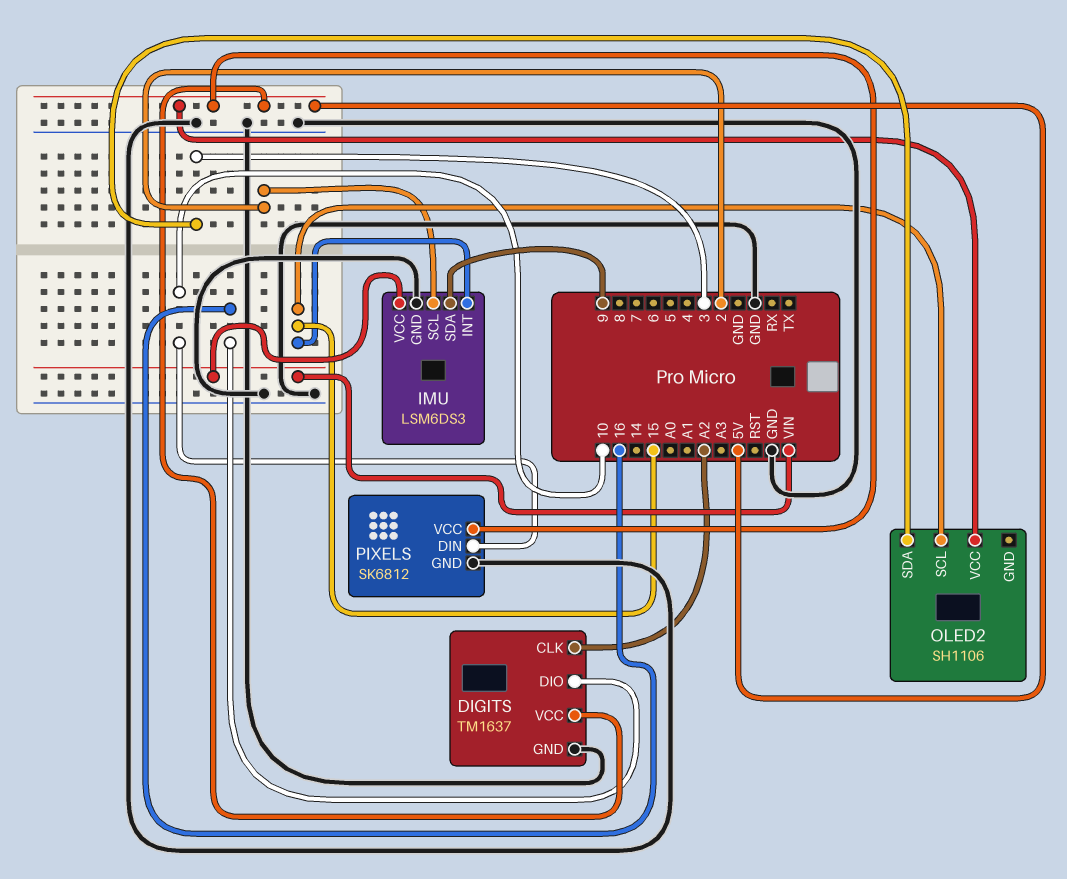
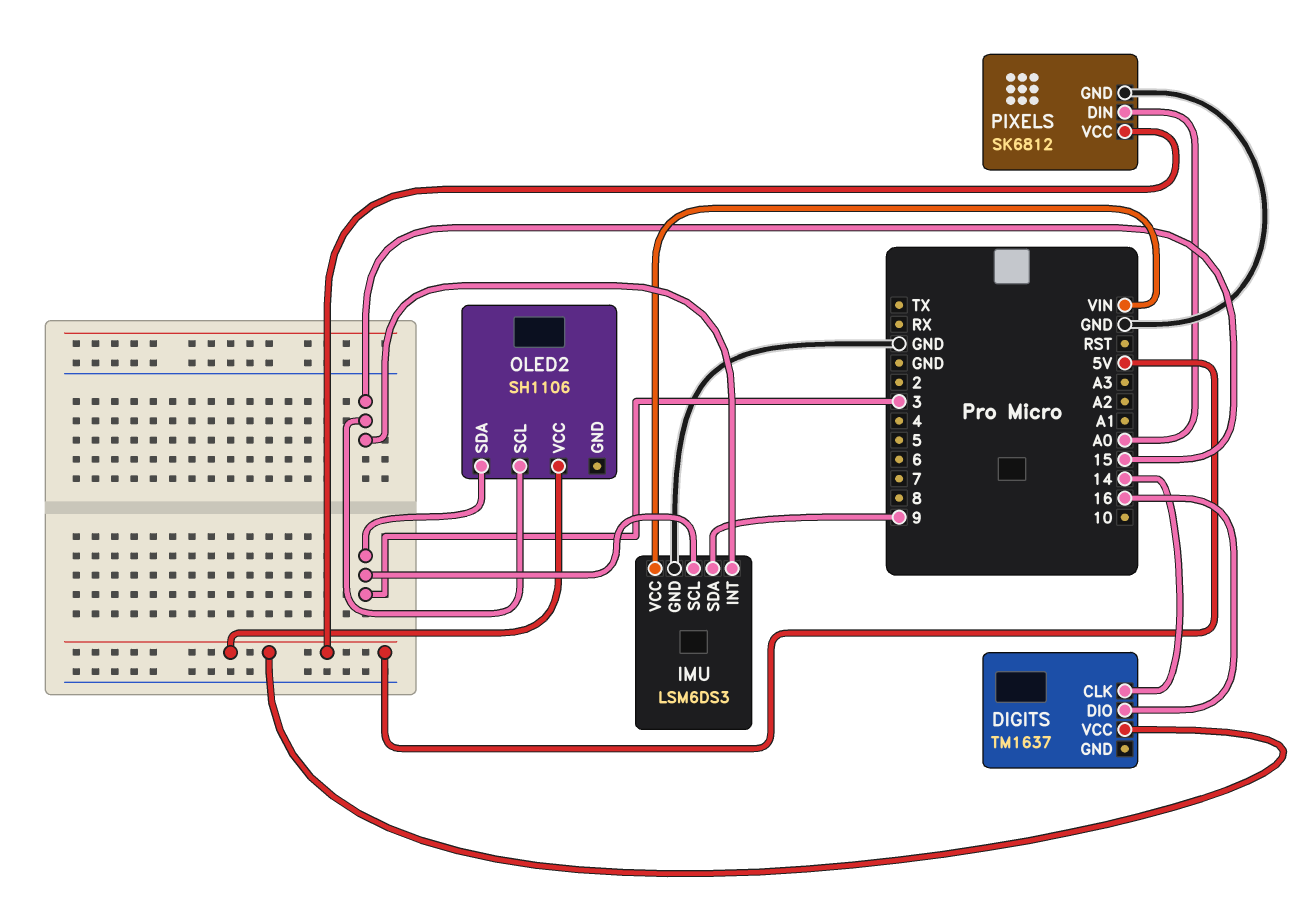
DIGITS pin CLK: A2 -> 14
DIGITS pin GND: GND -> none
IMU pin SCL: 2 -> 3
PIXELS pin DIN: 10 -> A0

